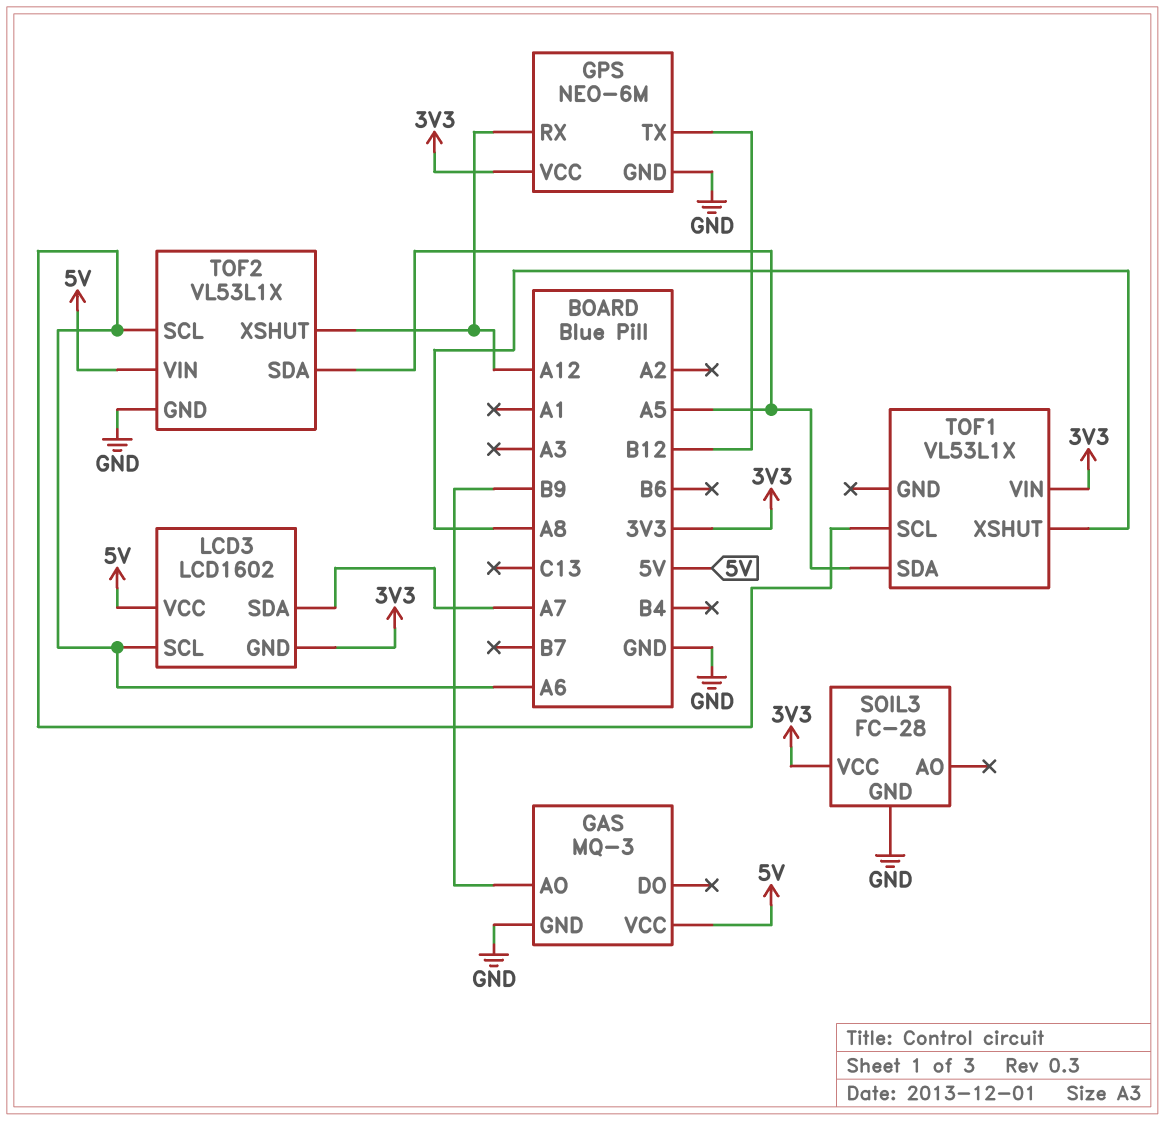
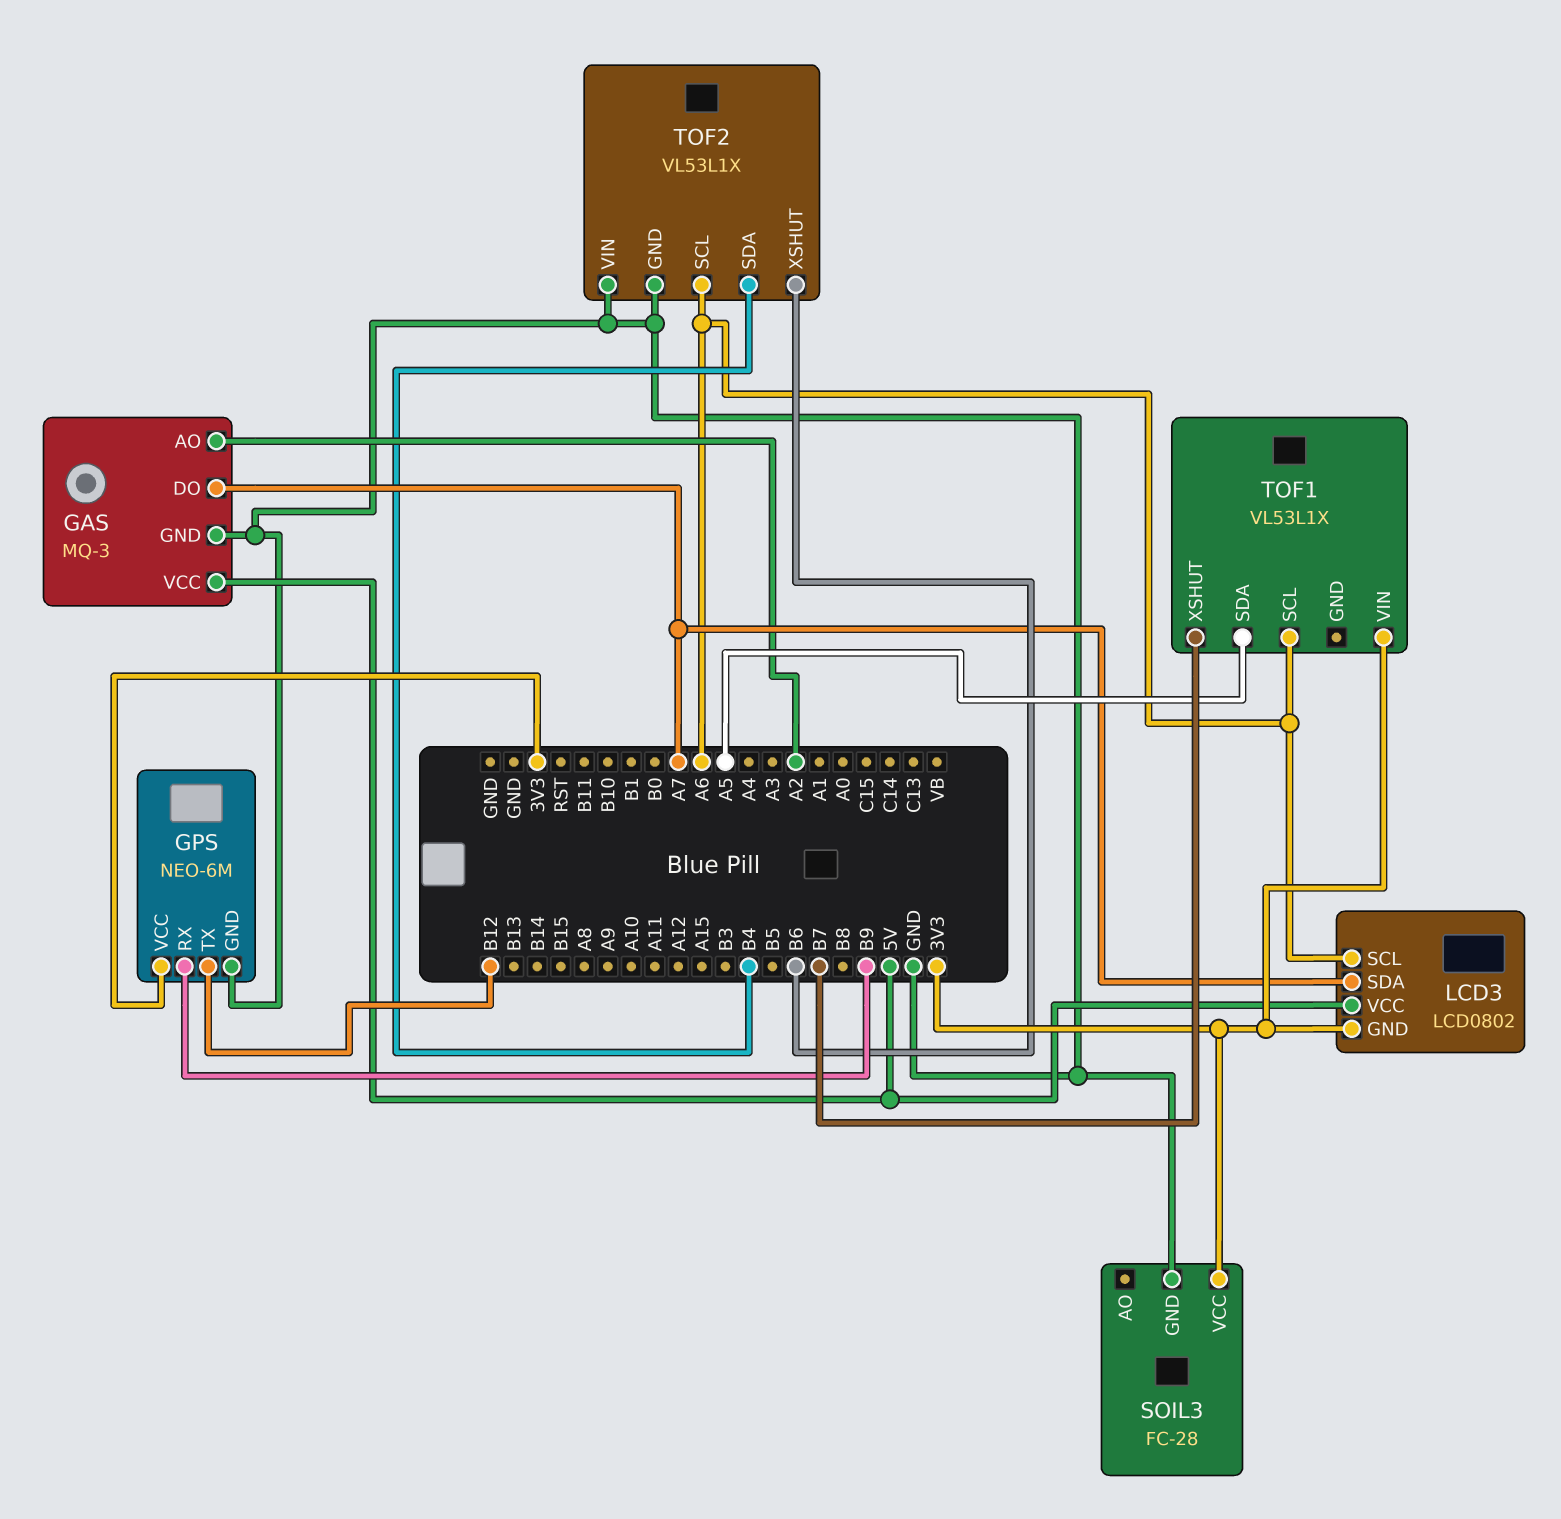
GAS pin AO: B9 -> A2
GAS pin DO: none -> A7
GPS pin RX: A12 -> B9
LCD3: LCD1602 -> LCD0802
TOF1 pin XSHUT: A8 -> B7
TOF2 pin SDA: A5 -> B4
TOF2 pin VIN: 5V -> GND
TOF2 pin XSHUT: A12 -> B6

